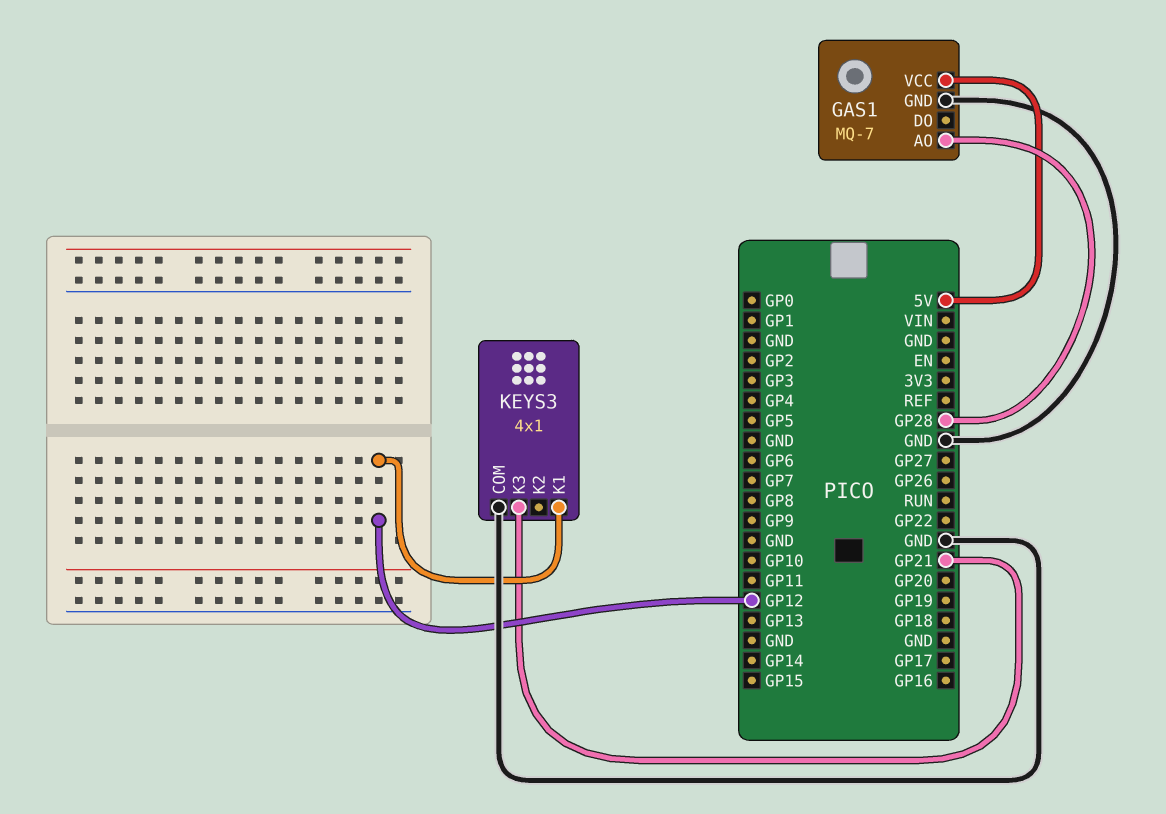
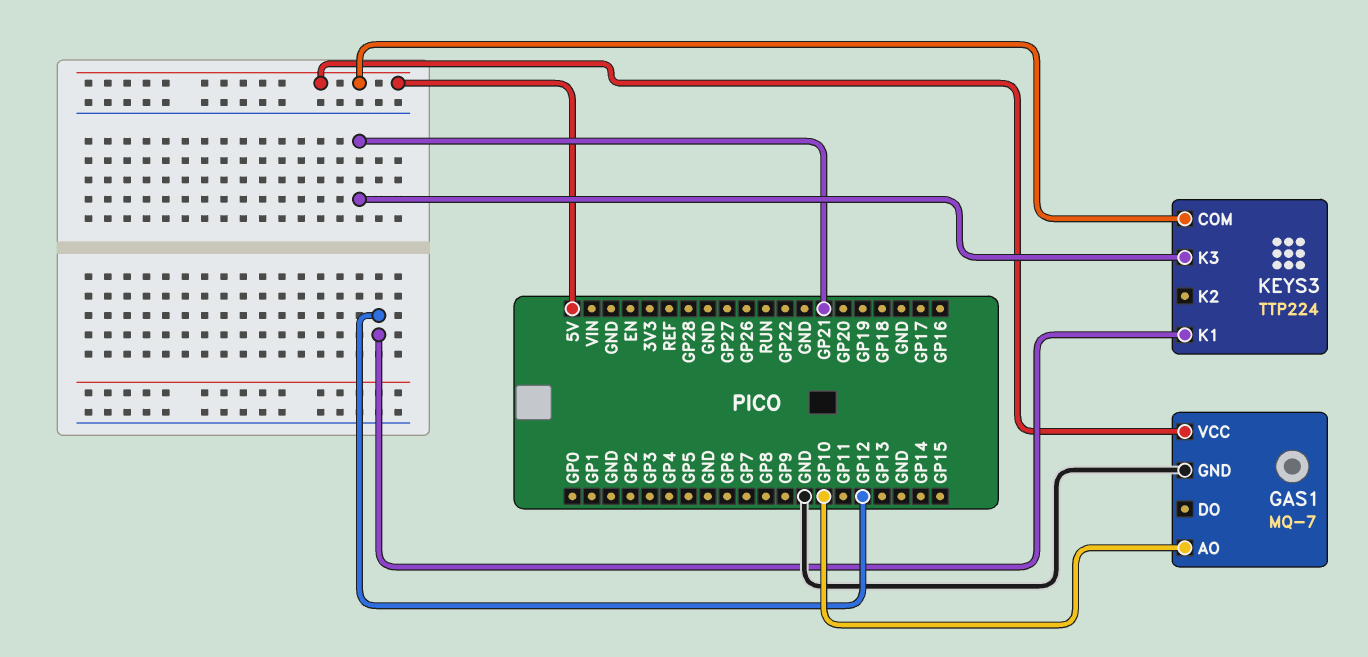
GAS1 pin AO: GP28 -> GP10
KEYS3: 4x1 -> TTP224
KEYS3 pin COM: GND -> 5V

